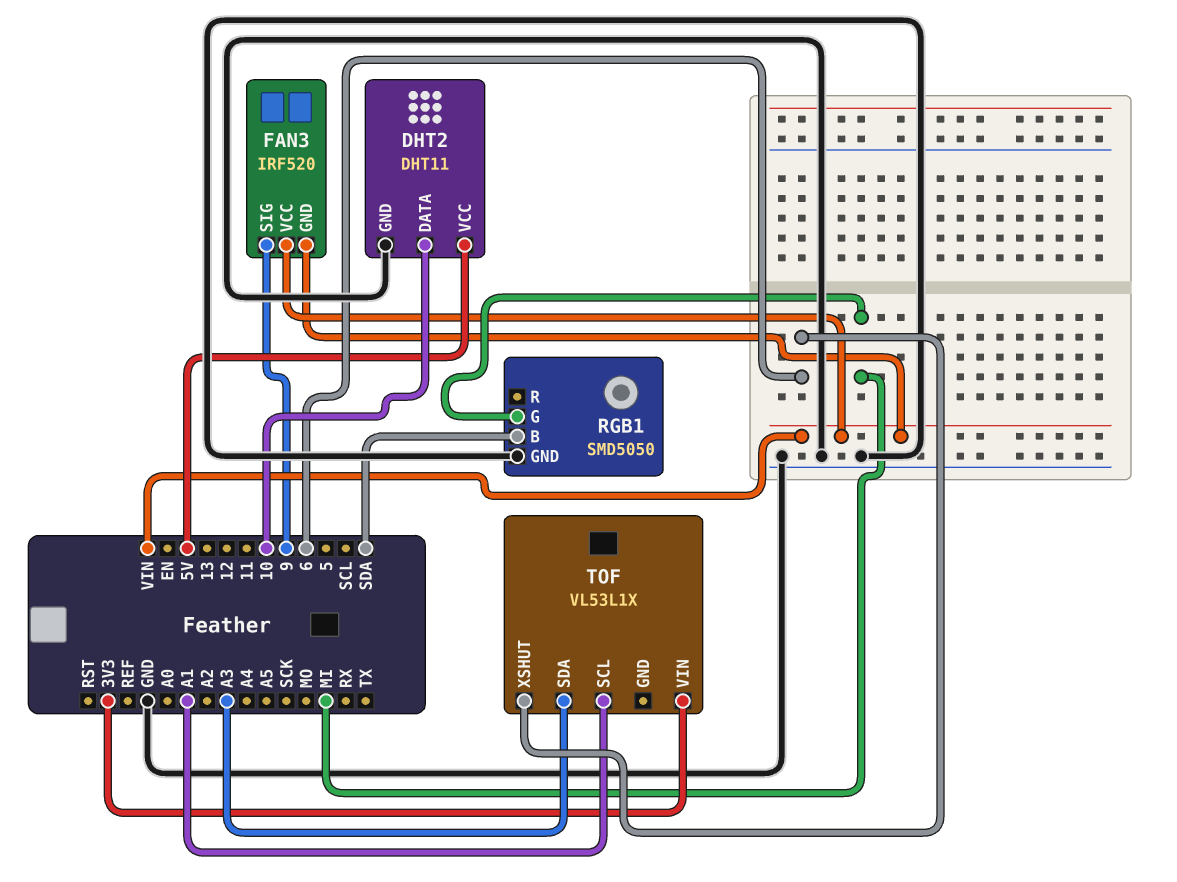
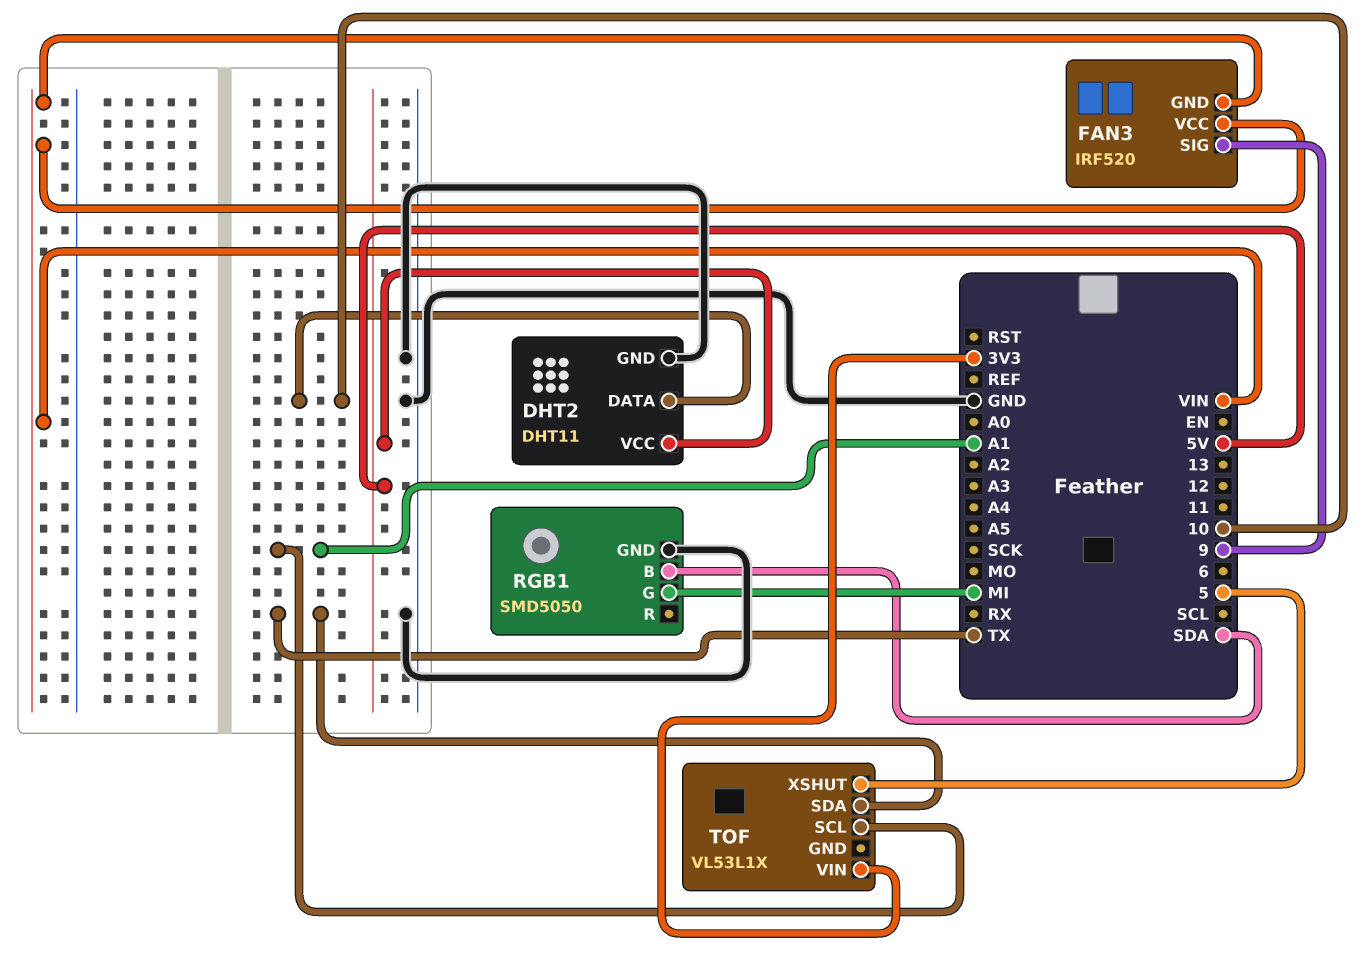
TOF pin SDA: A3 -> TX
TOF pin XSHUT: 6 -> 5

